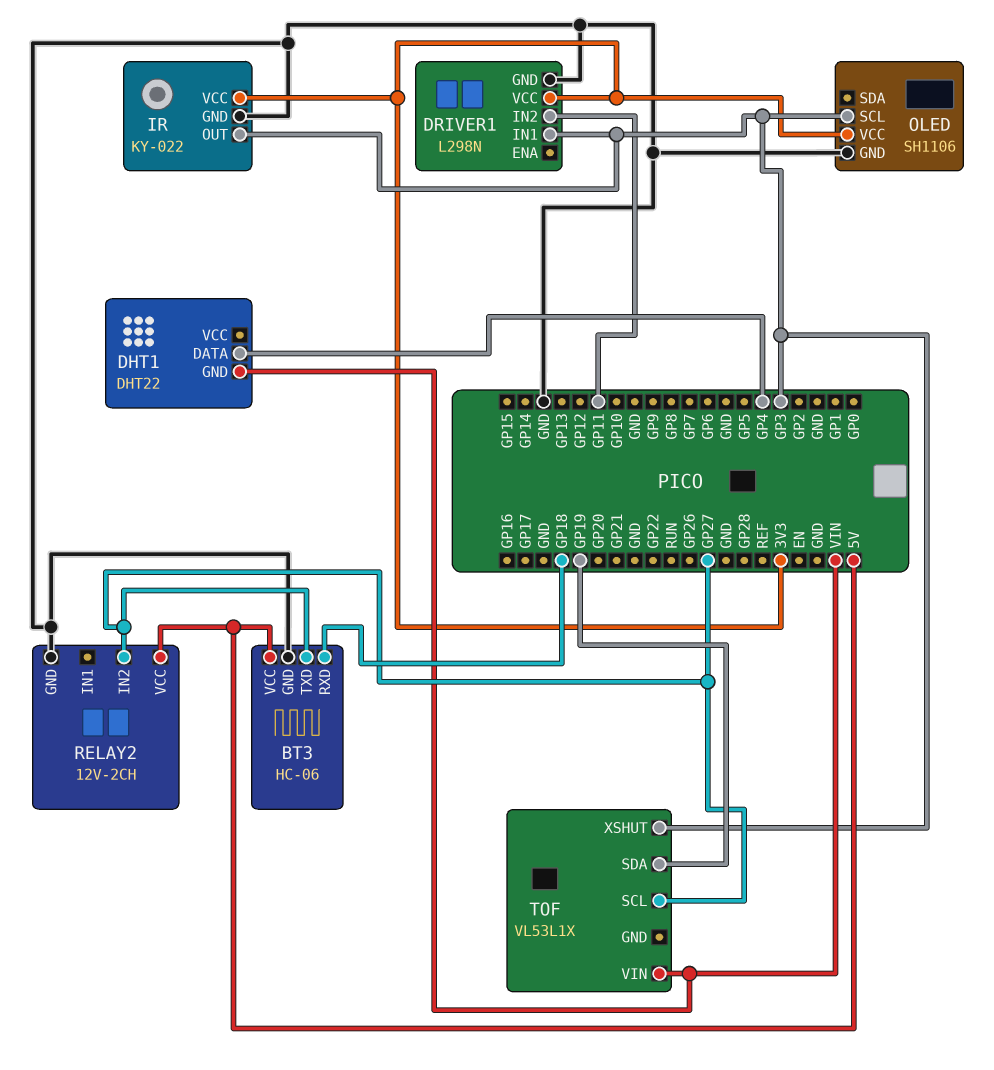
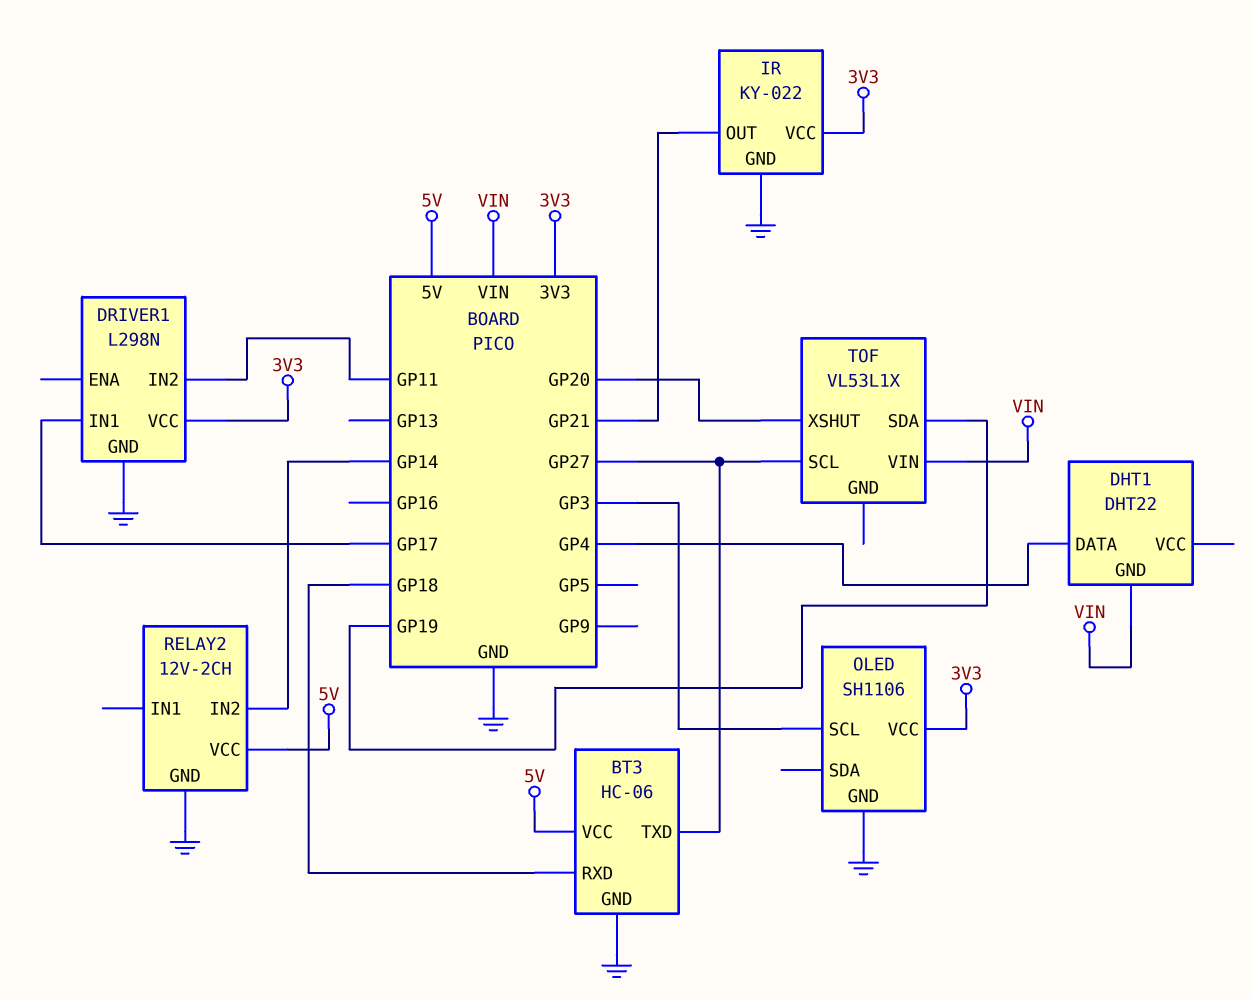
DRIVER1 pin IN1: GP3 -> GP17
IR pin OUT: GP3 -> GP21
RELAY2 pin IN2: GP27 -> GP14
TOF pin XSHUT: GP3 -> GP20

